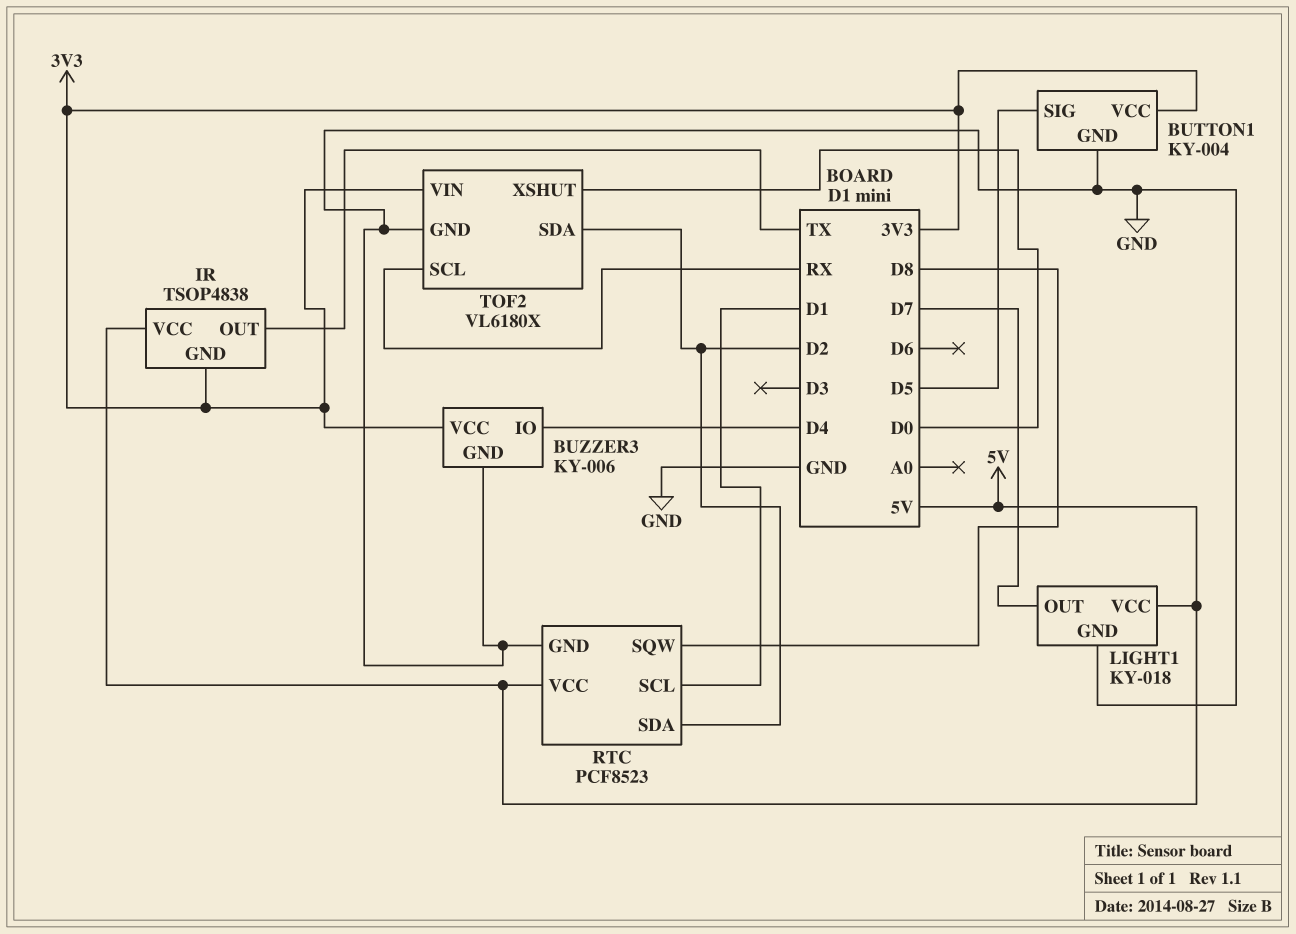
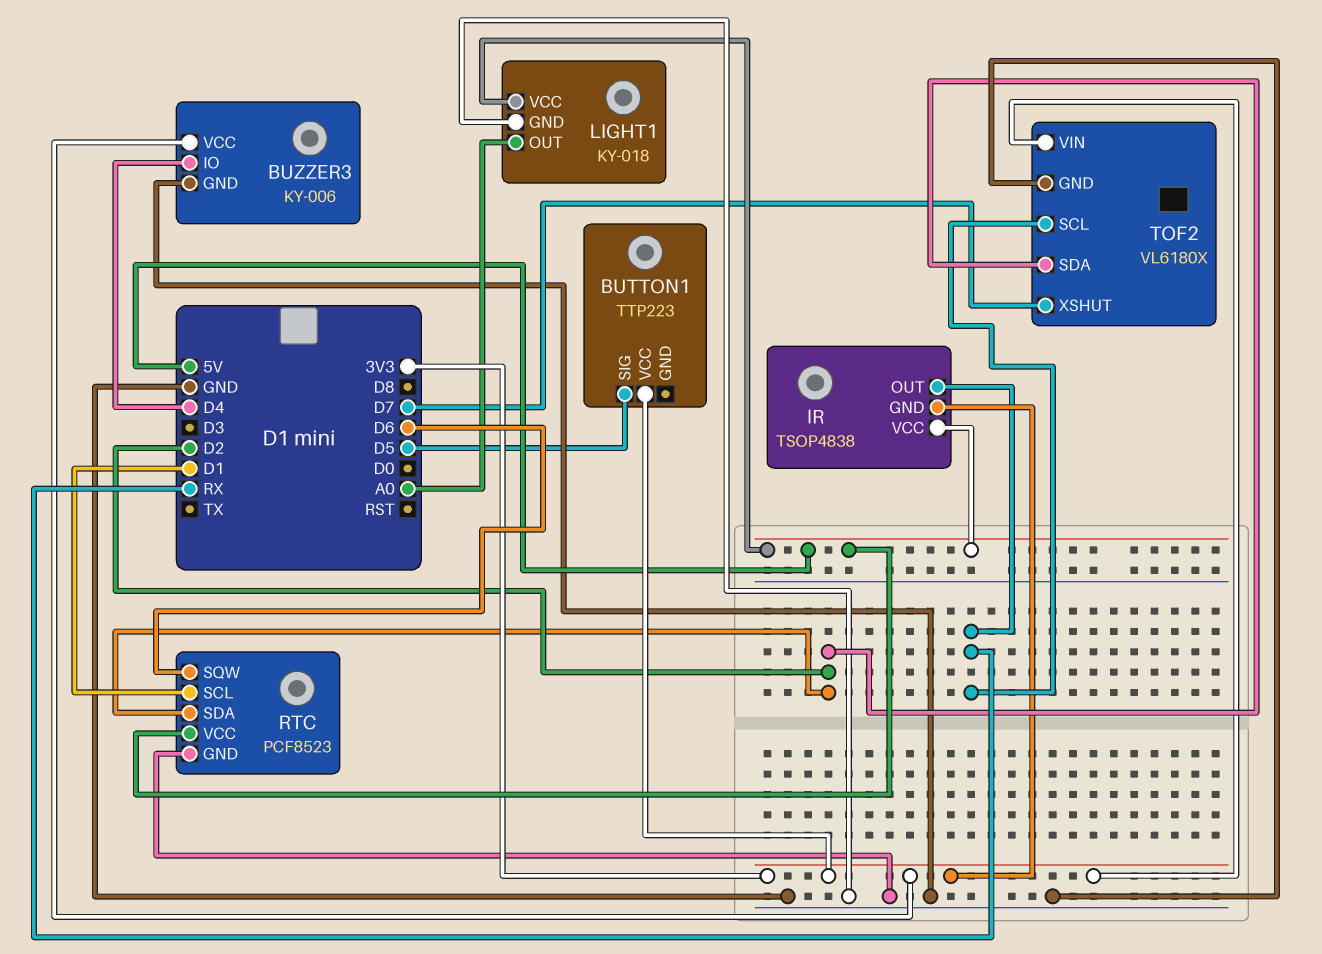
BUTTON1: KY-004 -> TTP223
BUTTON1 pin GND: GND -> none
IR pin OUT: TX -> RX
LIGHT1 pin OUT: D7 -> A0
RTC pin SQW: D8 -> D6
TOF2 pin XSHUT: D0 -> D7

